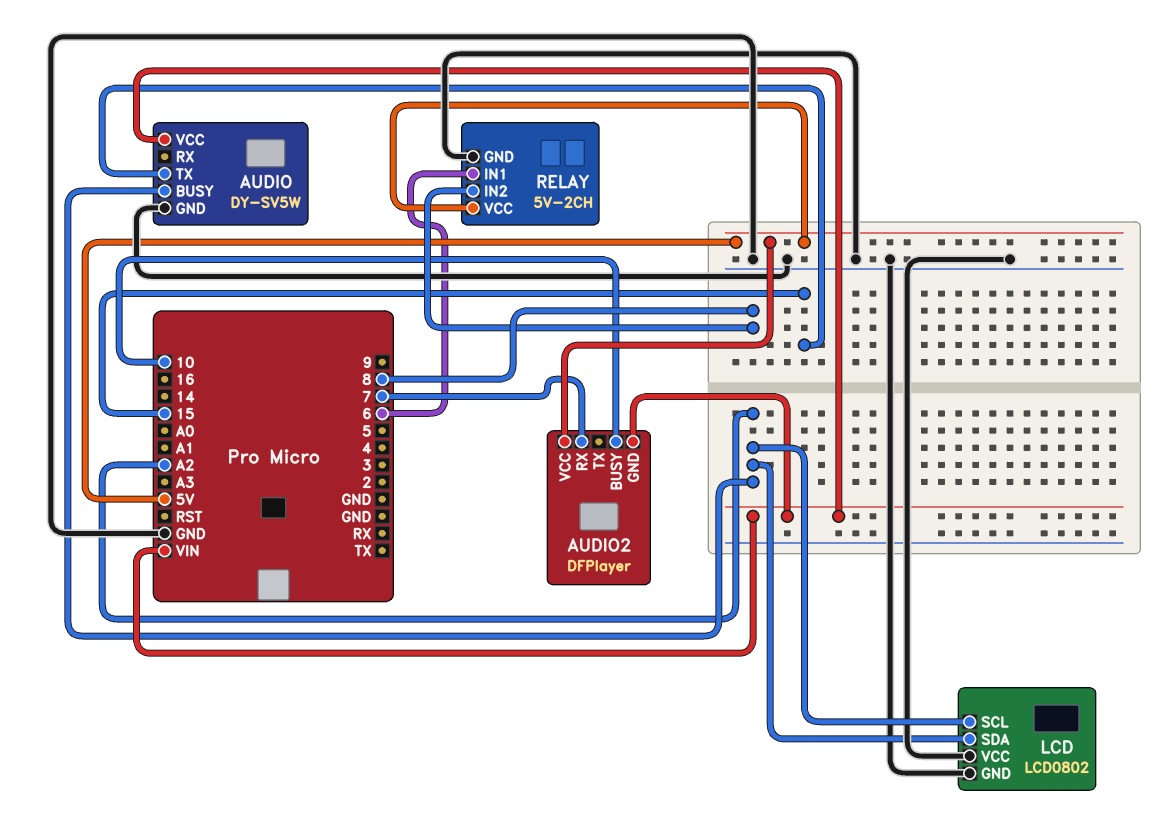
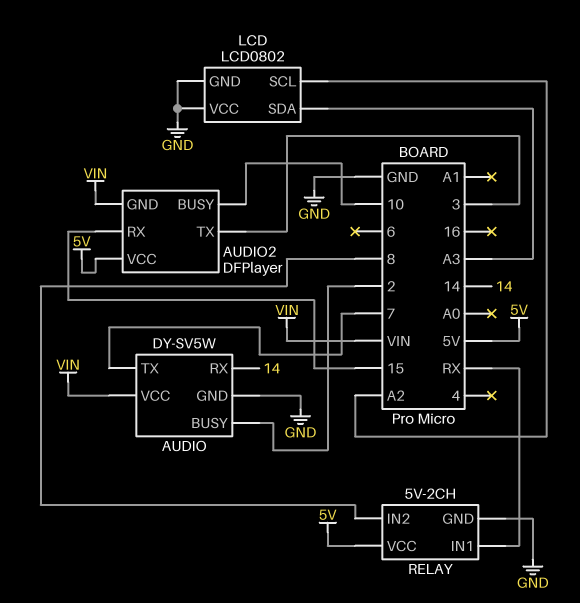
AUDIO pin BUSY: A2 -> 2
AUDIO pin RX: none -> 14
AUDIO pin TX: 15 -> 7
AUDIO2 pin RX: 7 -> 15
AUDIO2 pin TX: none -> 3
LCD pin SDA: A2 -> A3
RELAY pin IN1: 6 -> RX

